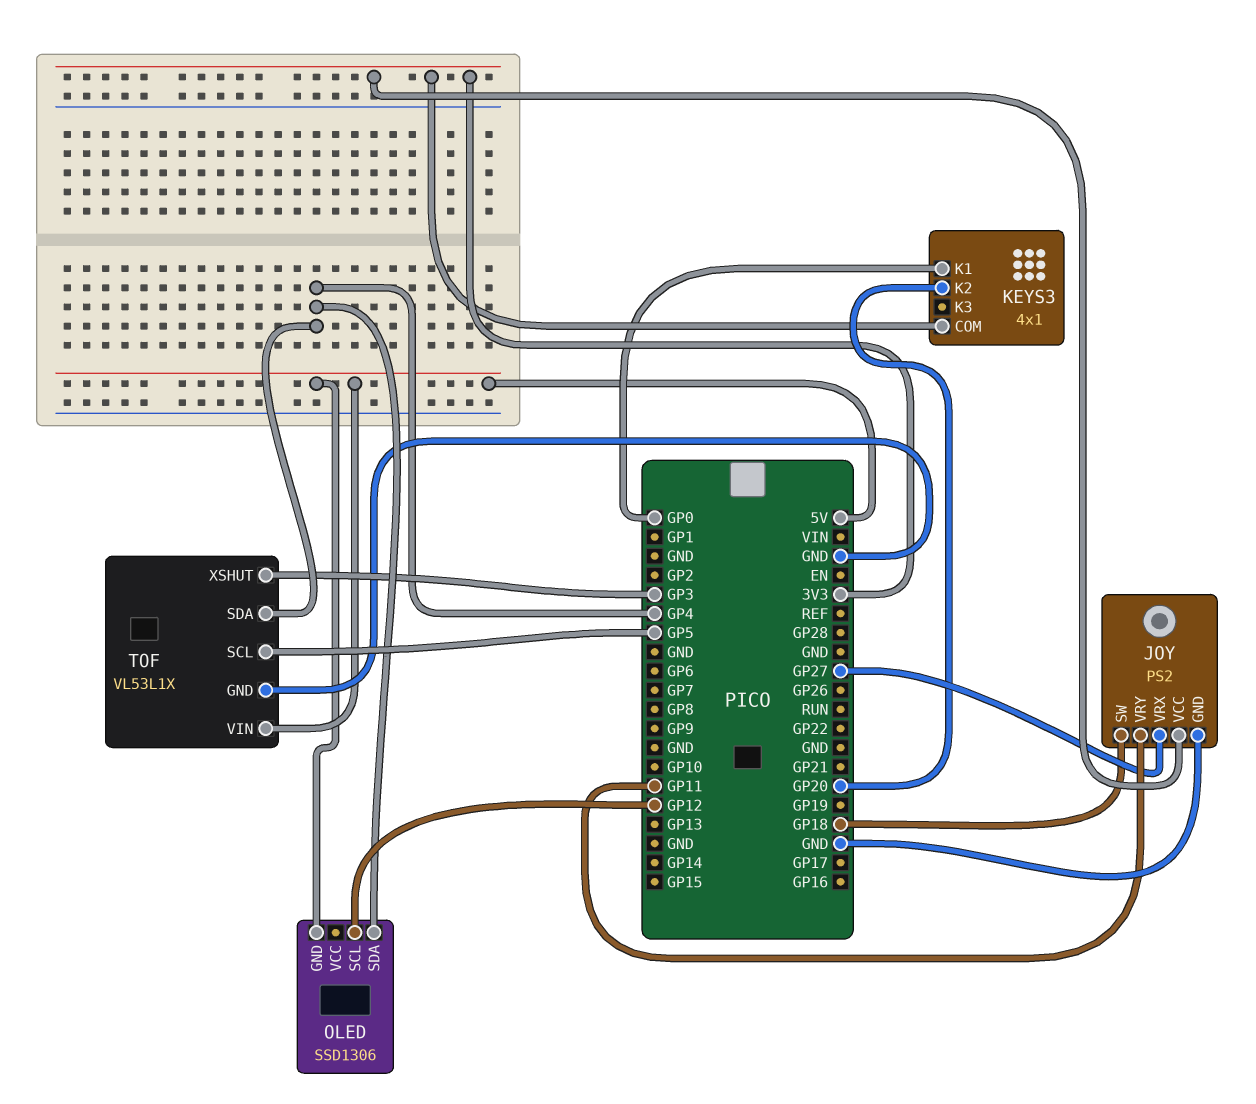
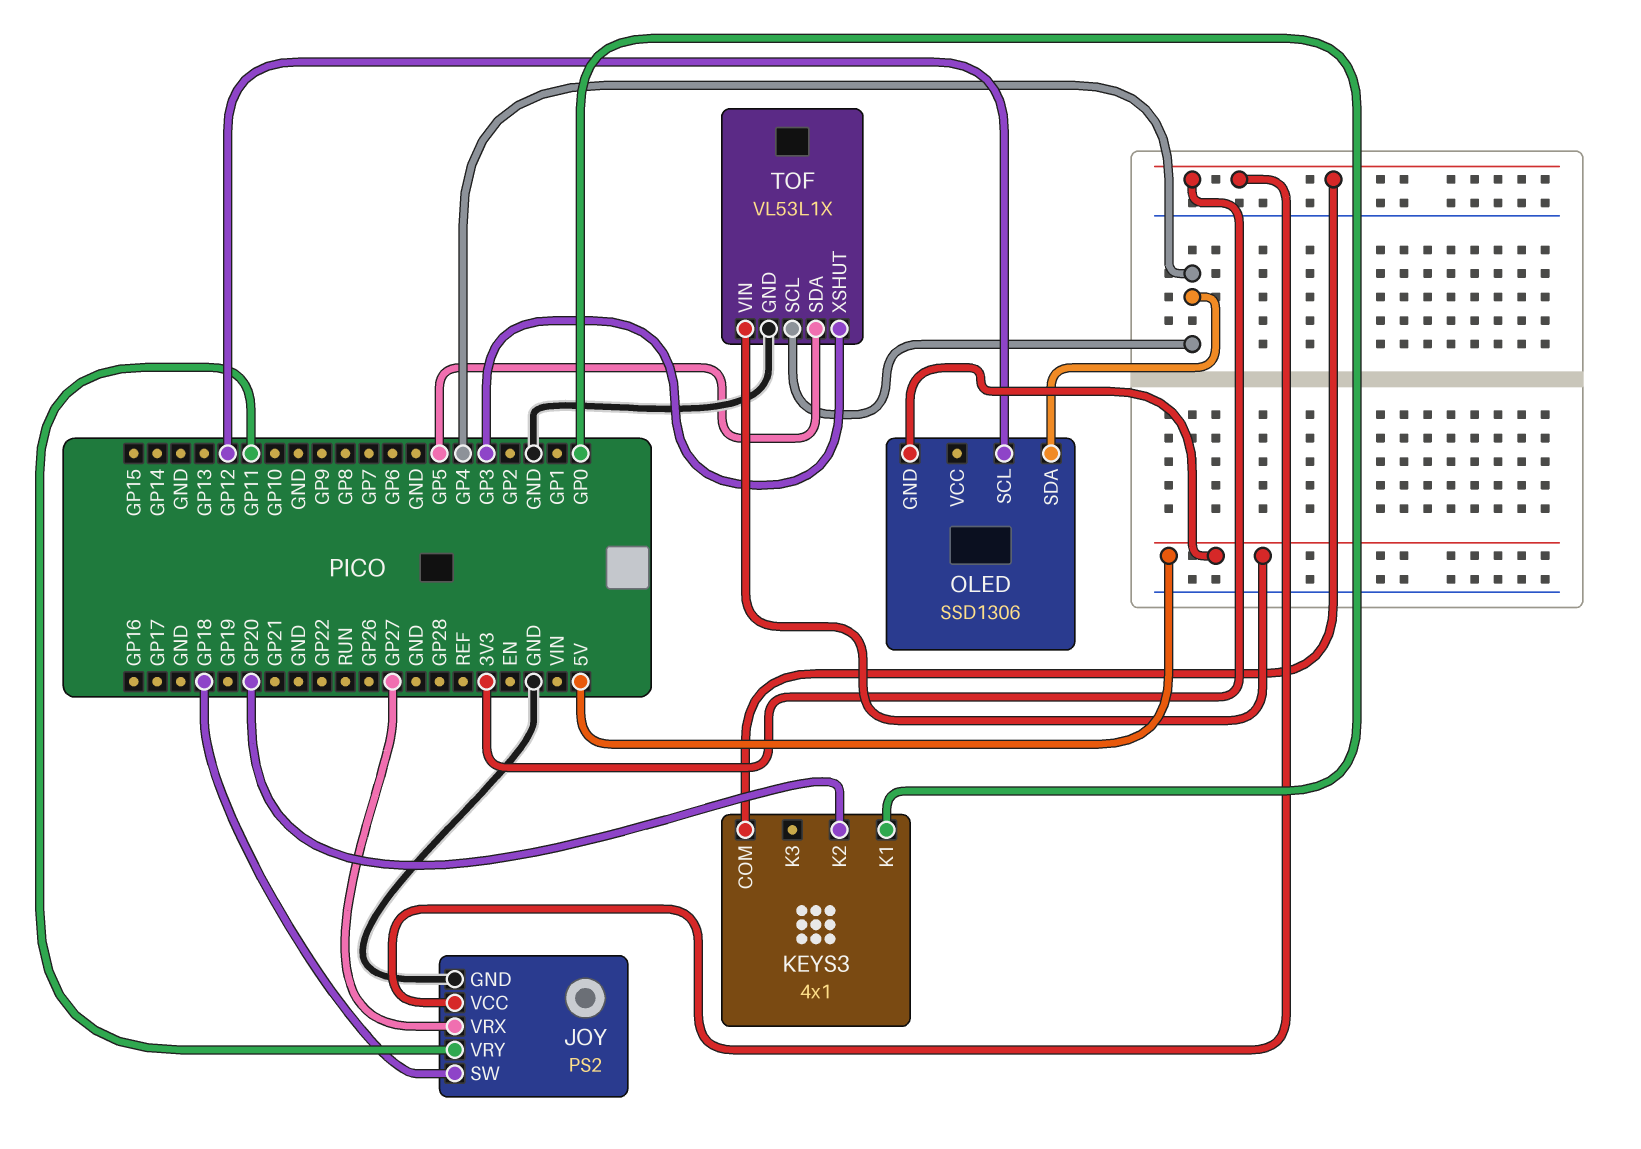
TOF pin SCL: GP5 -> GP4
TOF pin SDA: GP4 -> GP5

